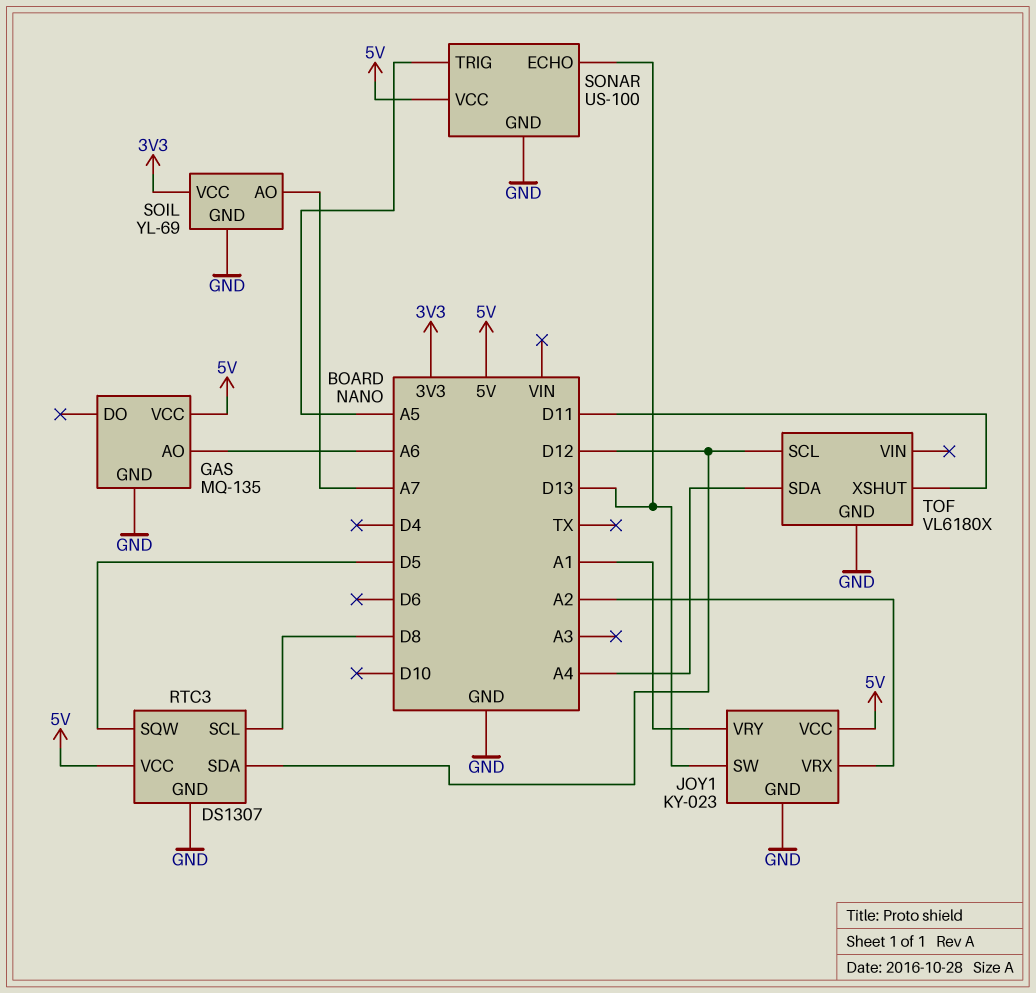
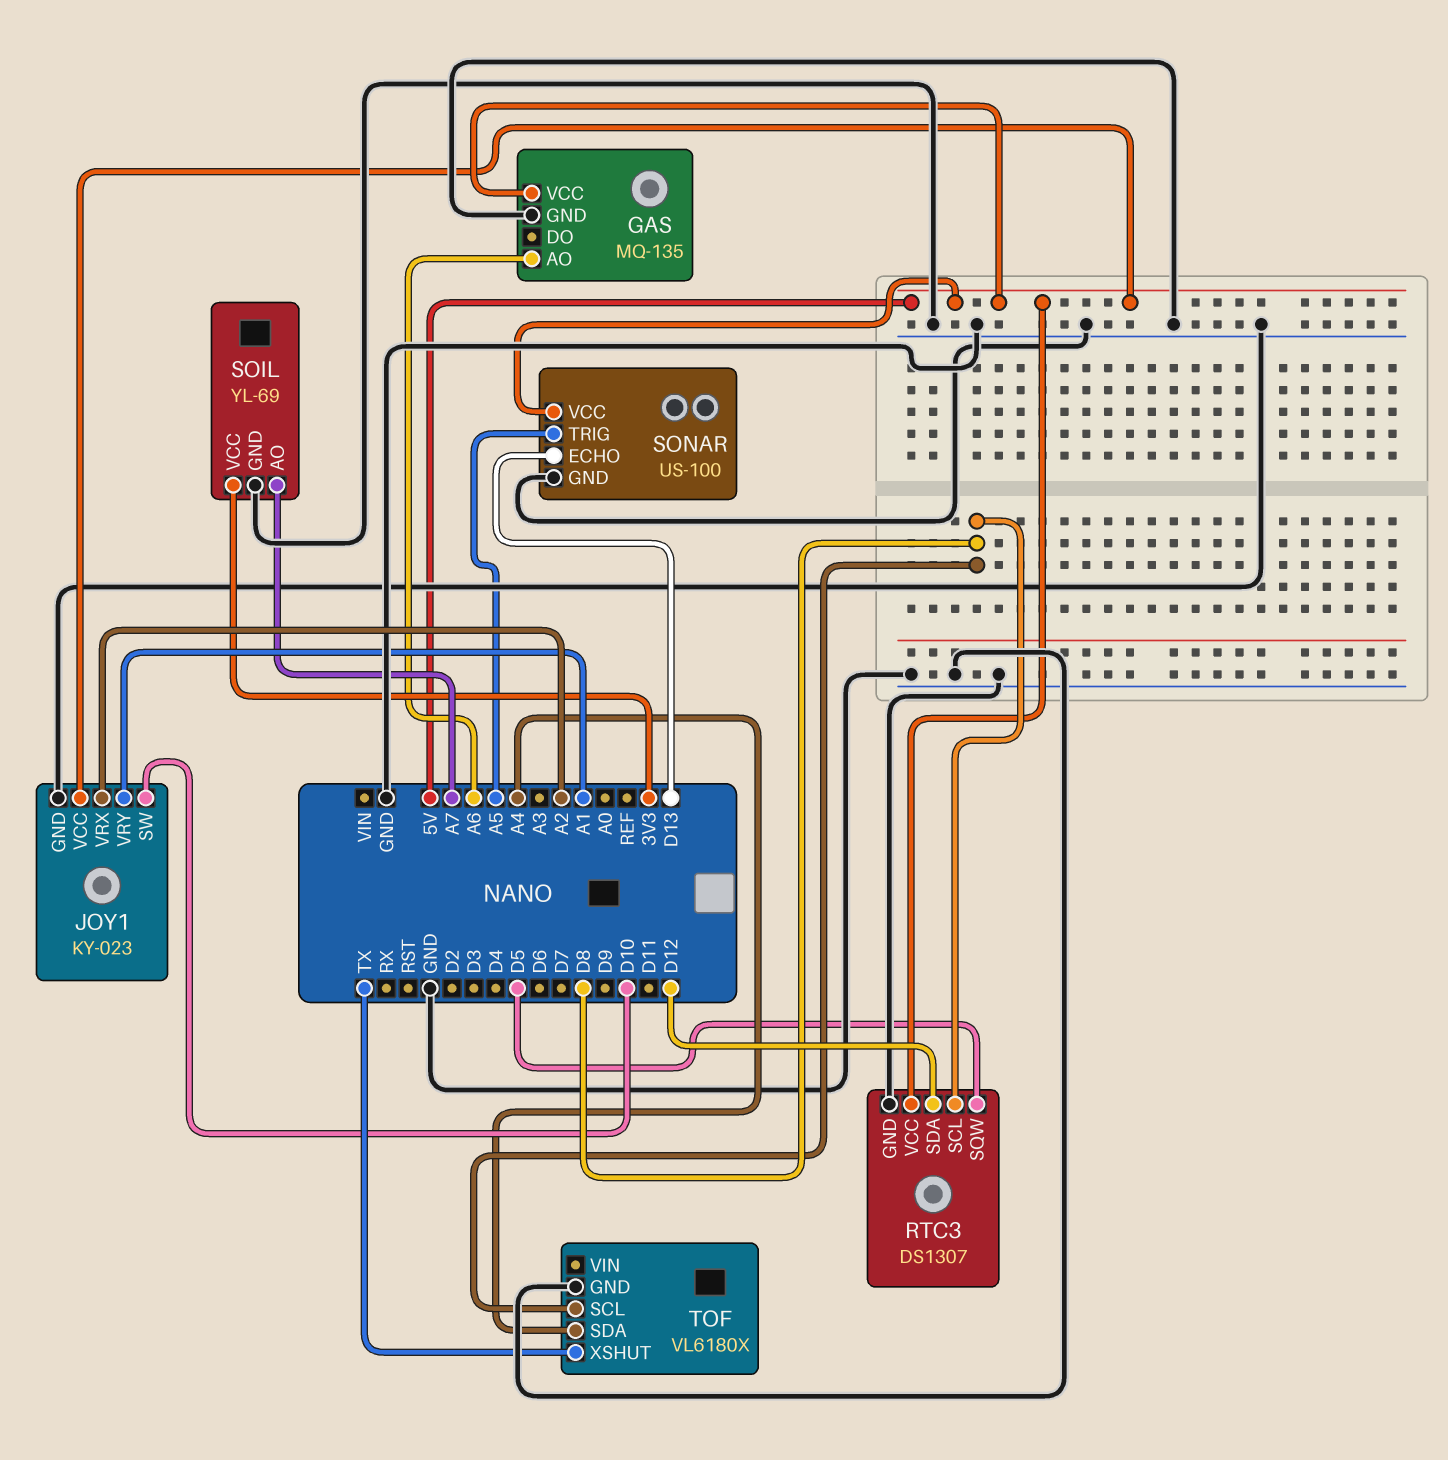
JOY1 pin SW: D13 -> D10
TOF pin SCL: D12 -> D8
TOF pin XSHUT: D11 -> TX

